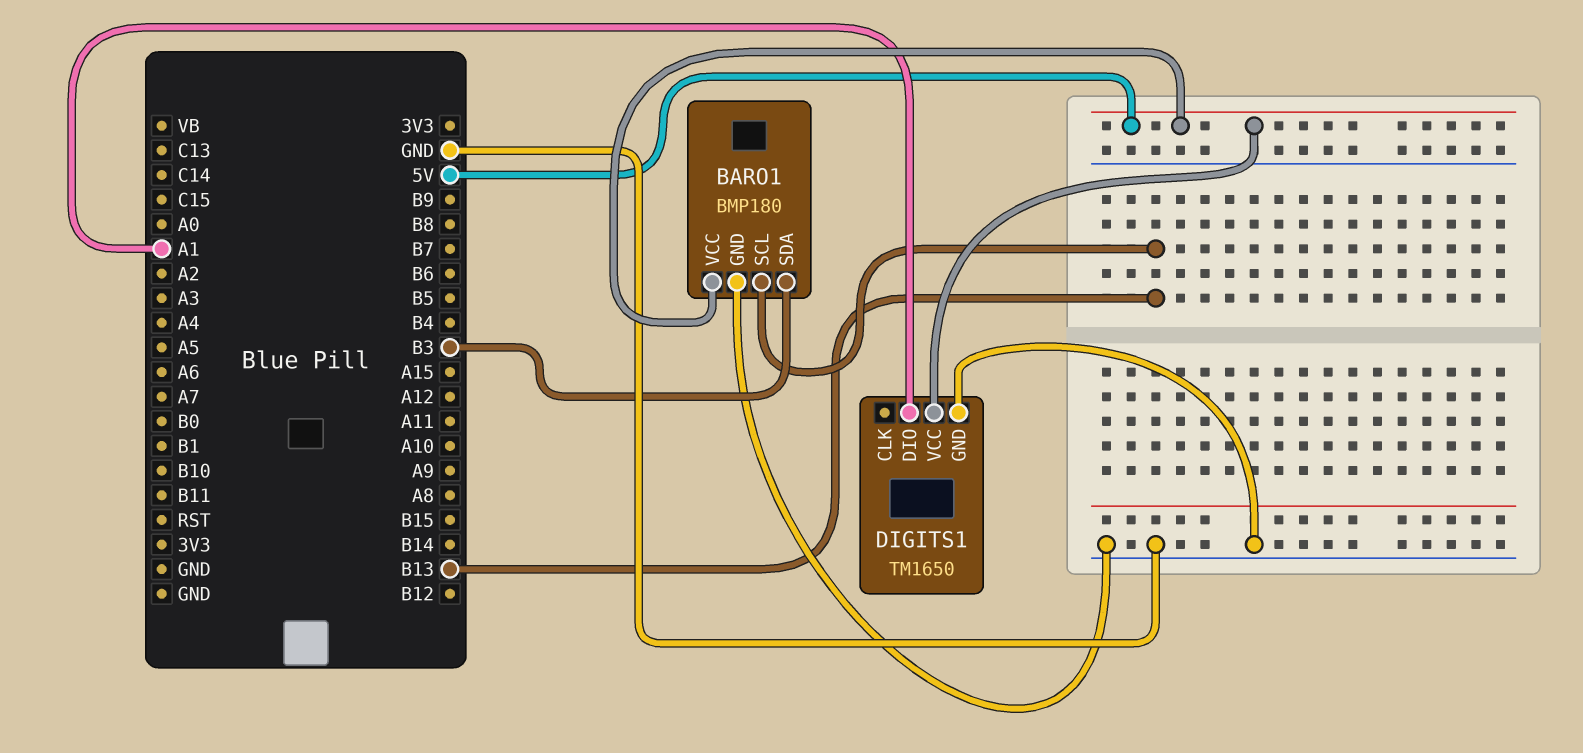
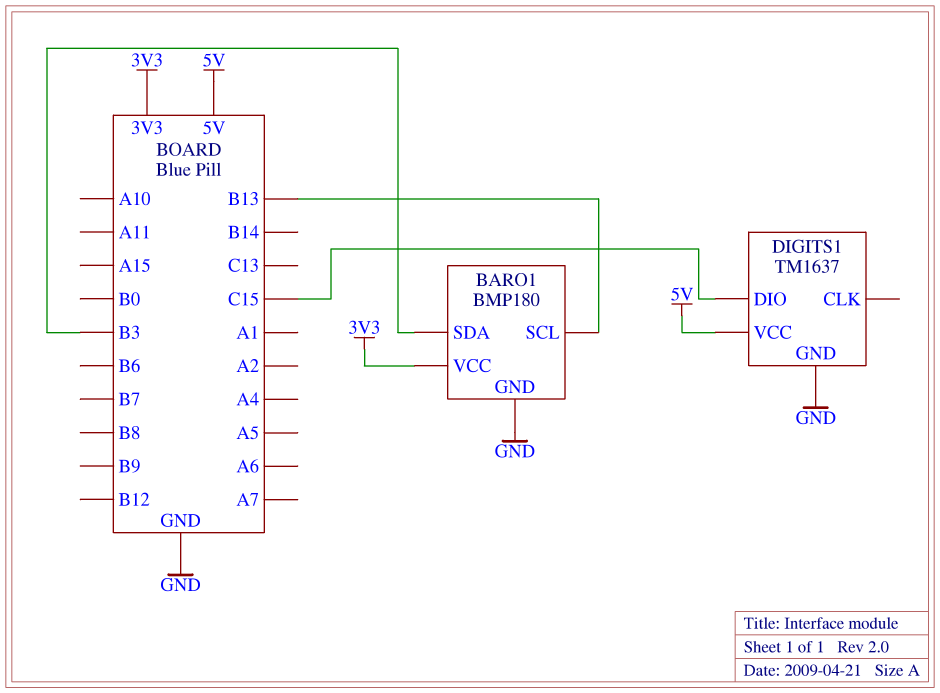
BARO1 pin VCC: 5V -> 3V3
DIGITS1: TM1650 -> TM1637
DIGITS1 pin DIO: A1 -> C15

